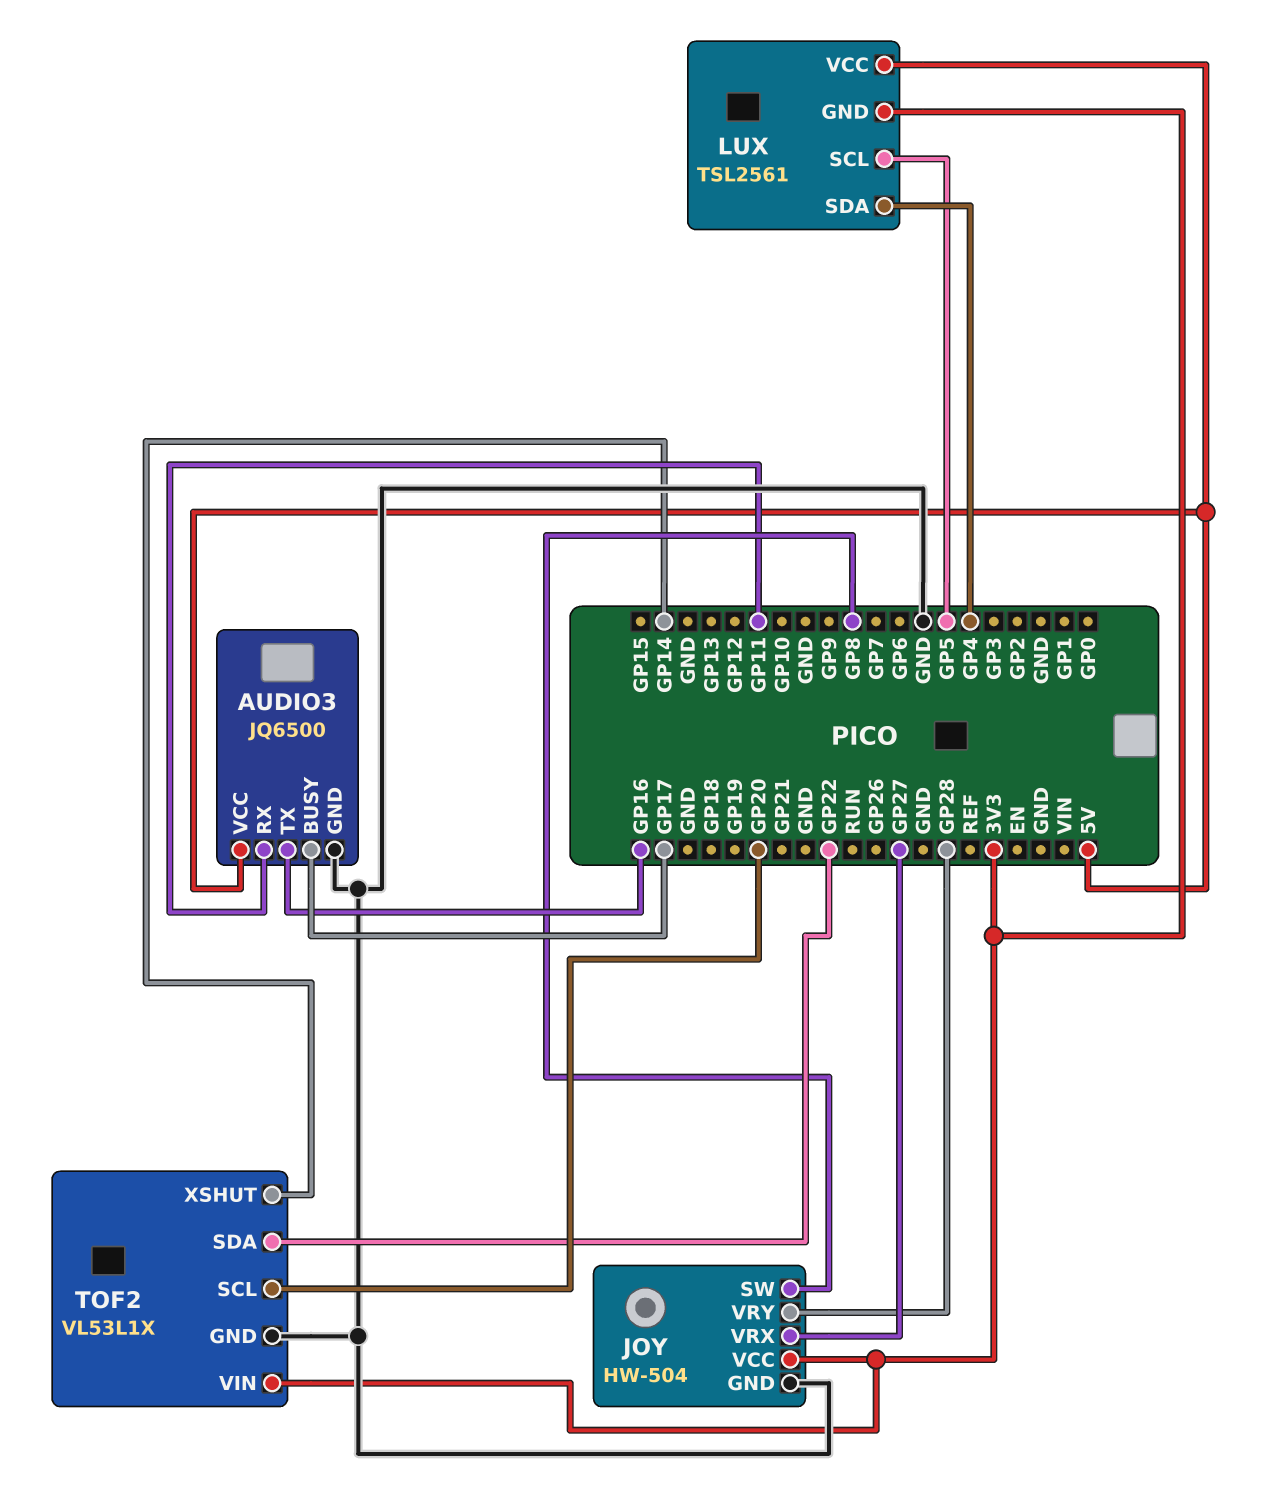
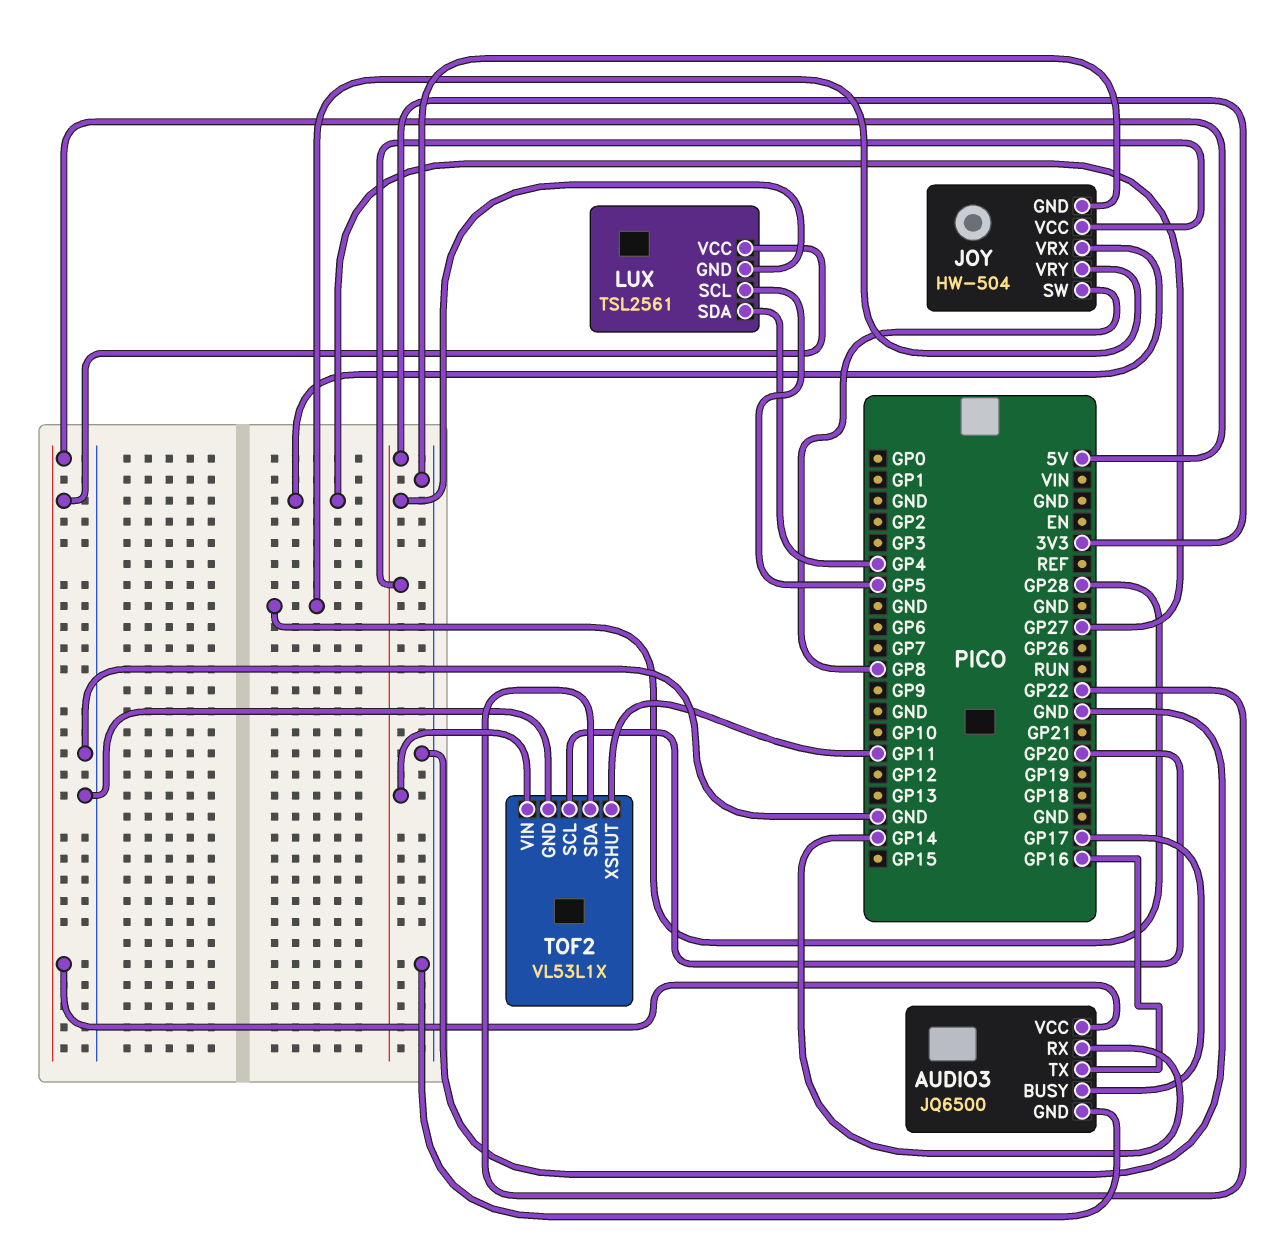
AUDIO3 pin RX: GP11 -> GP14
TOF2 pin XSHUT: GP14 -> GP11

